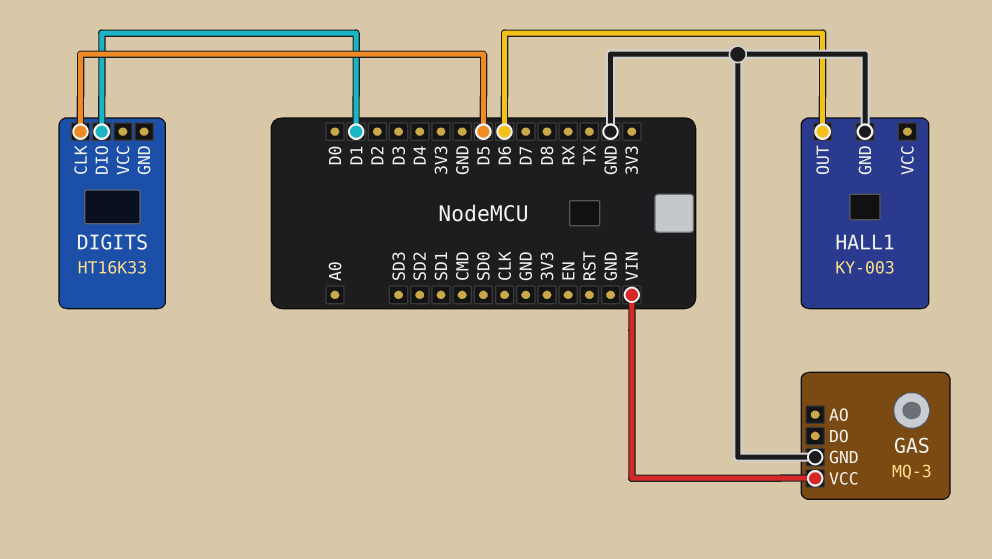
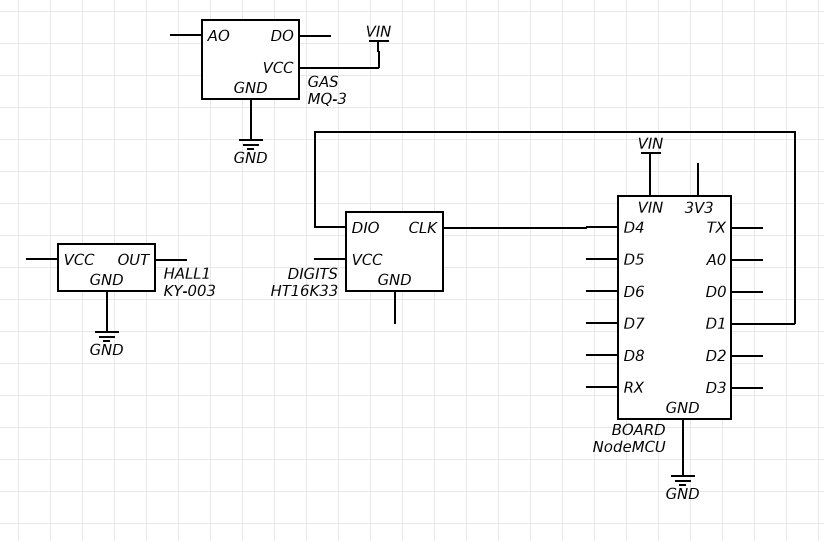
DIGITS pin CLK: D5 -> D4
HALL1 pin OUT: D6 -> none

